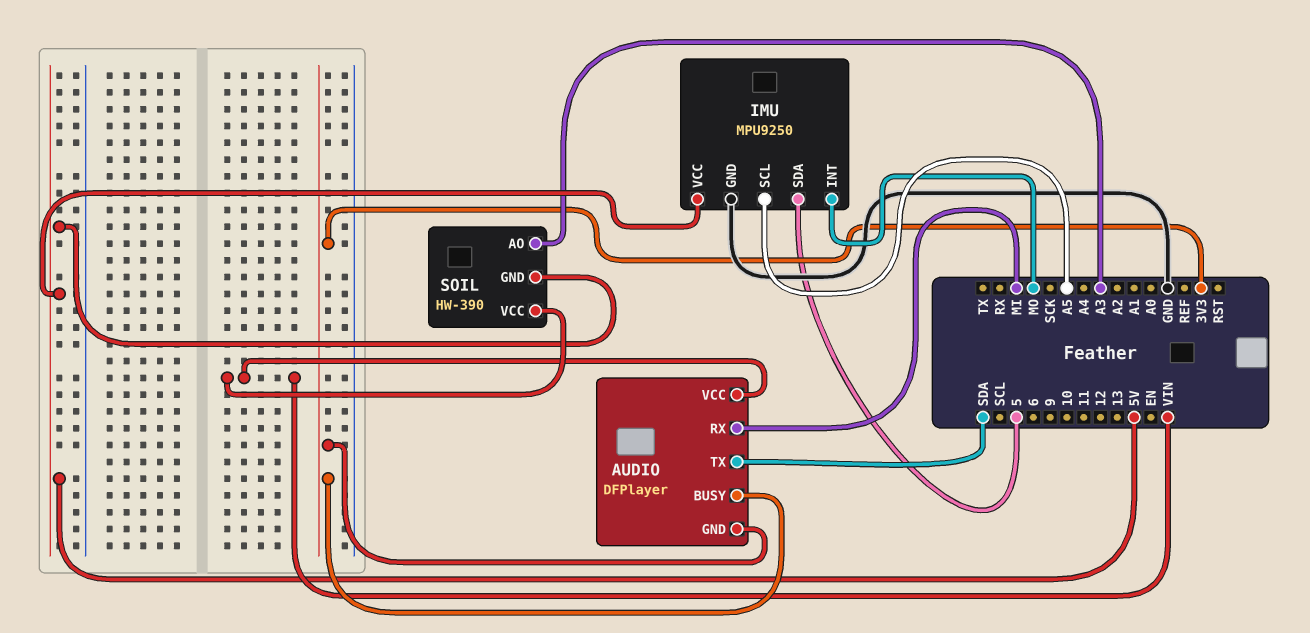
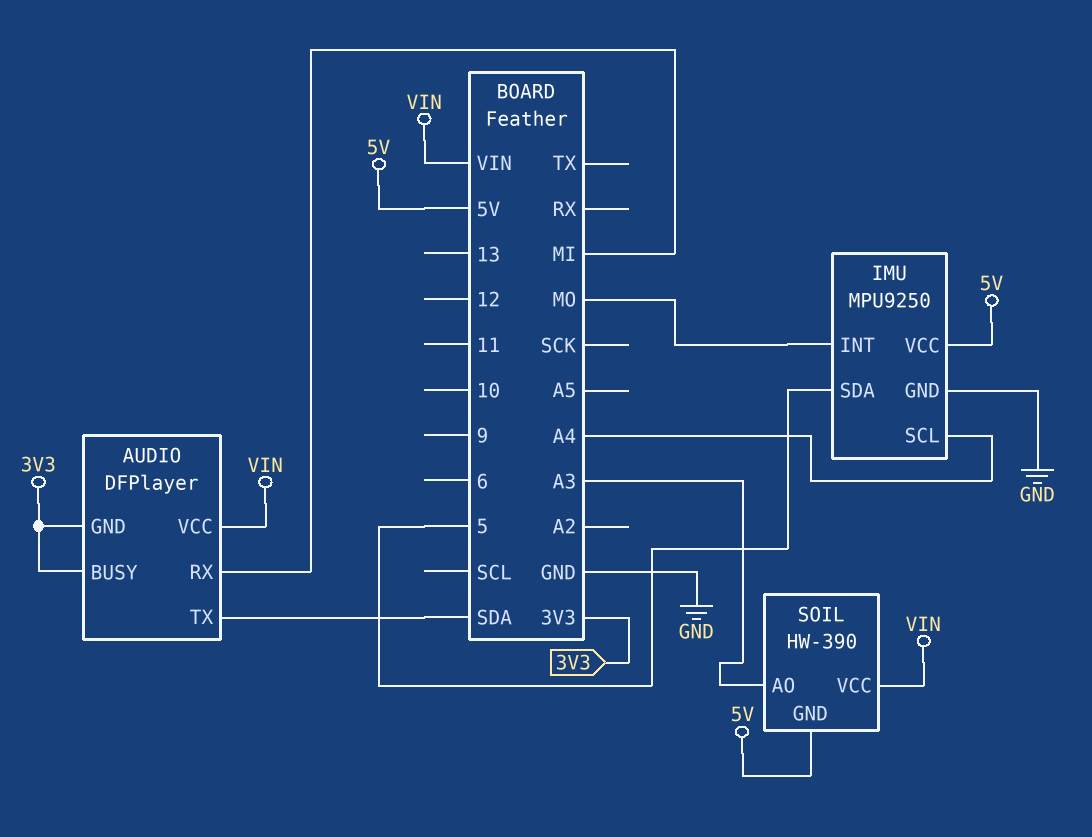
IMU pin SCL: A5 -> A4

